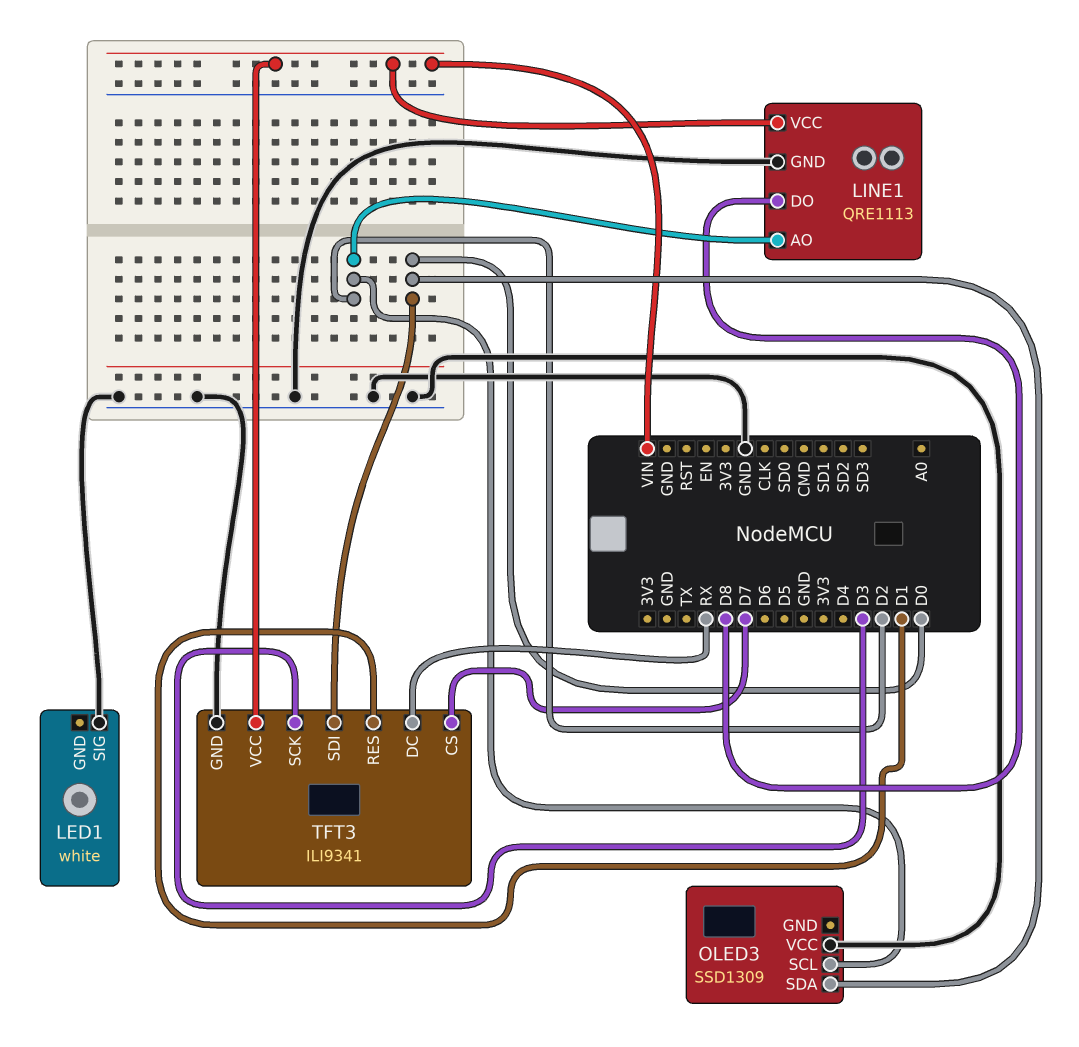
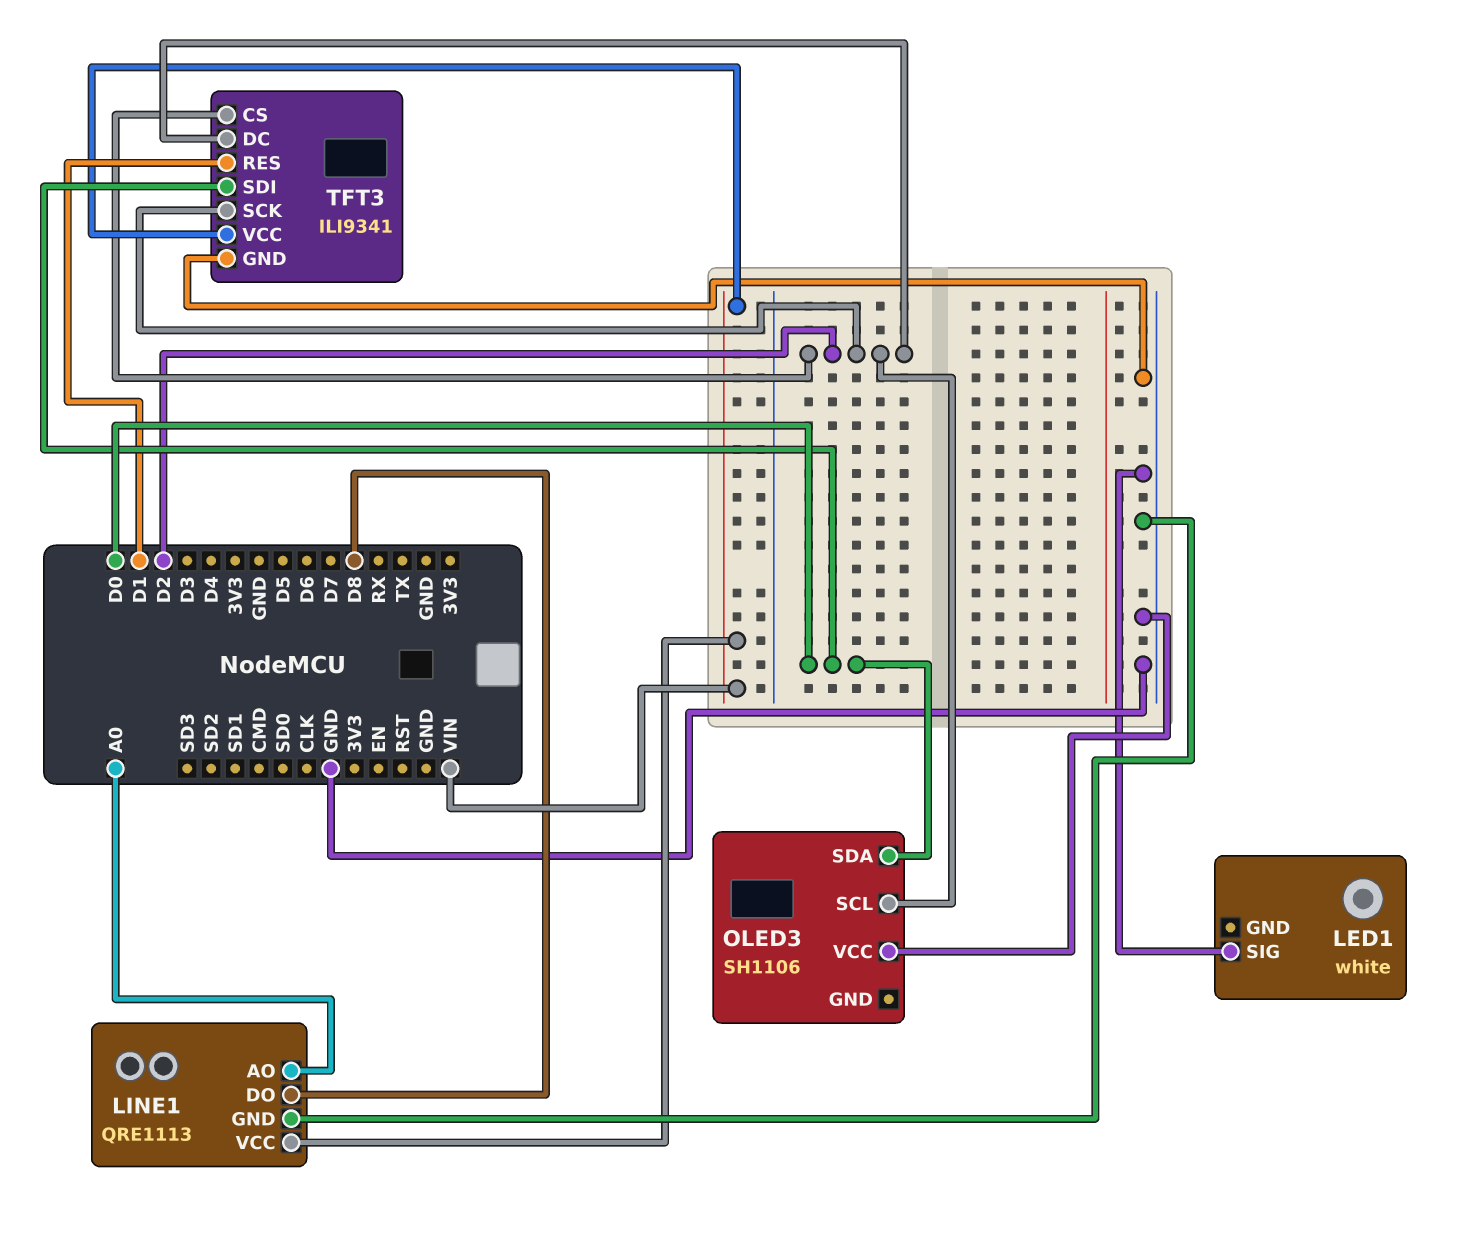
LINE1 pin AO: D2 -> A0
OLED3: SSD1309 -> SH1106
TFT3 pin CS: D7 -> D2
TFT3 pin DC: RX -> D2
TFT3 pin SCK: D3 -> D2

